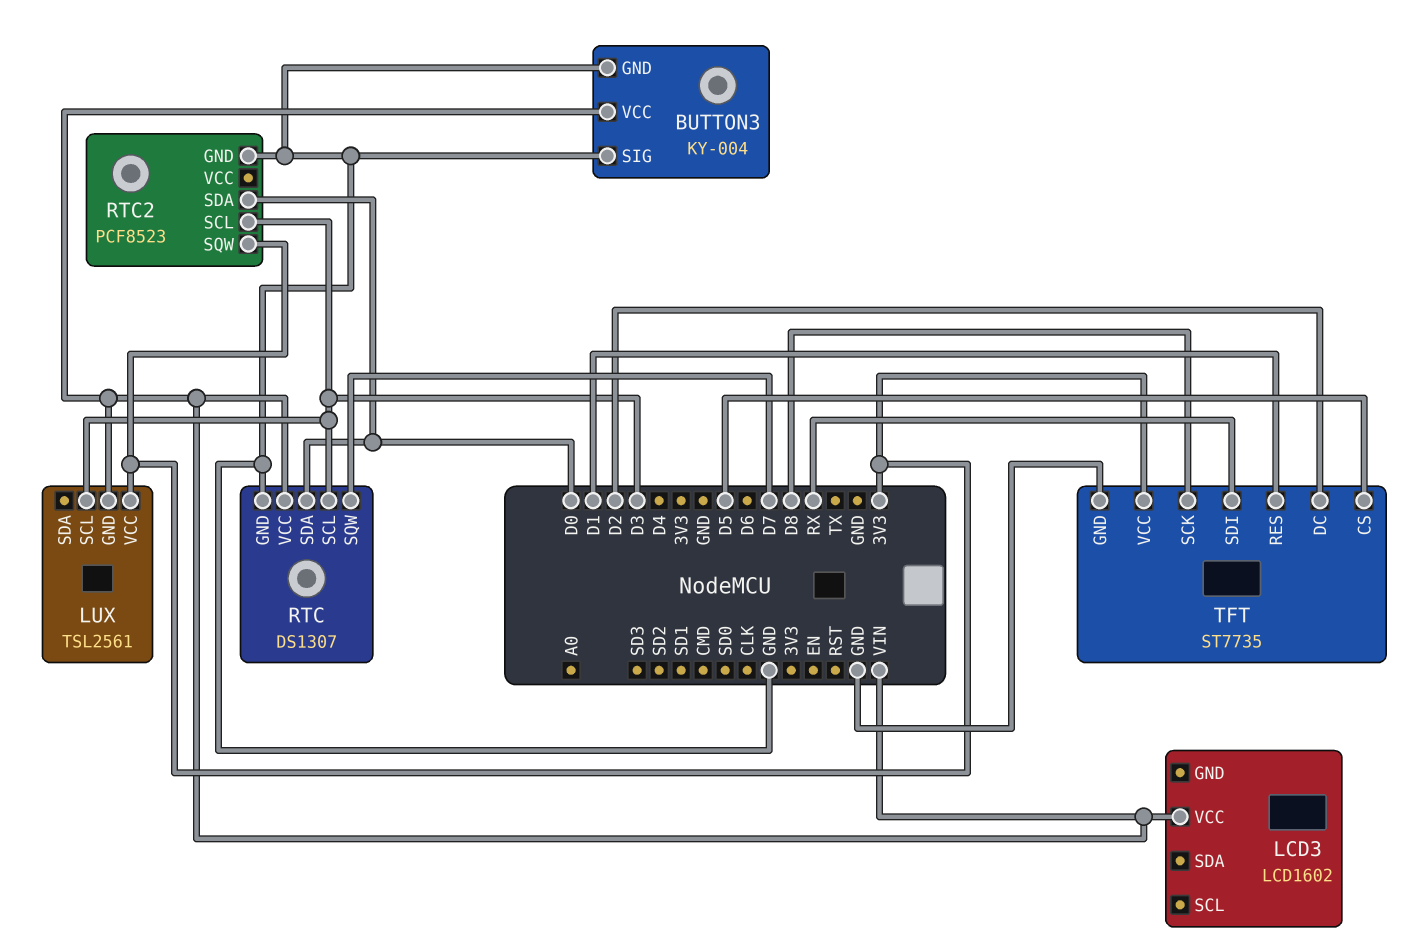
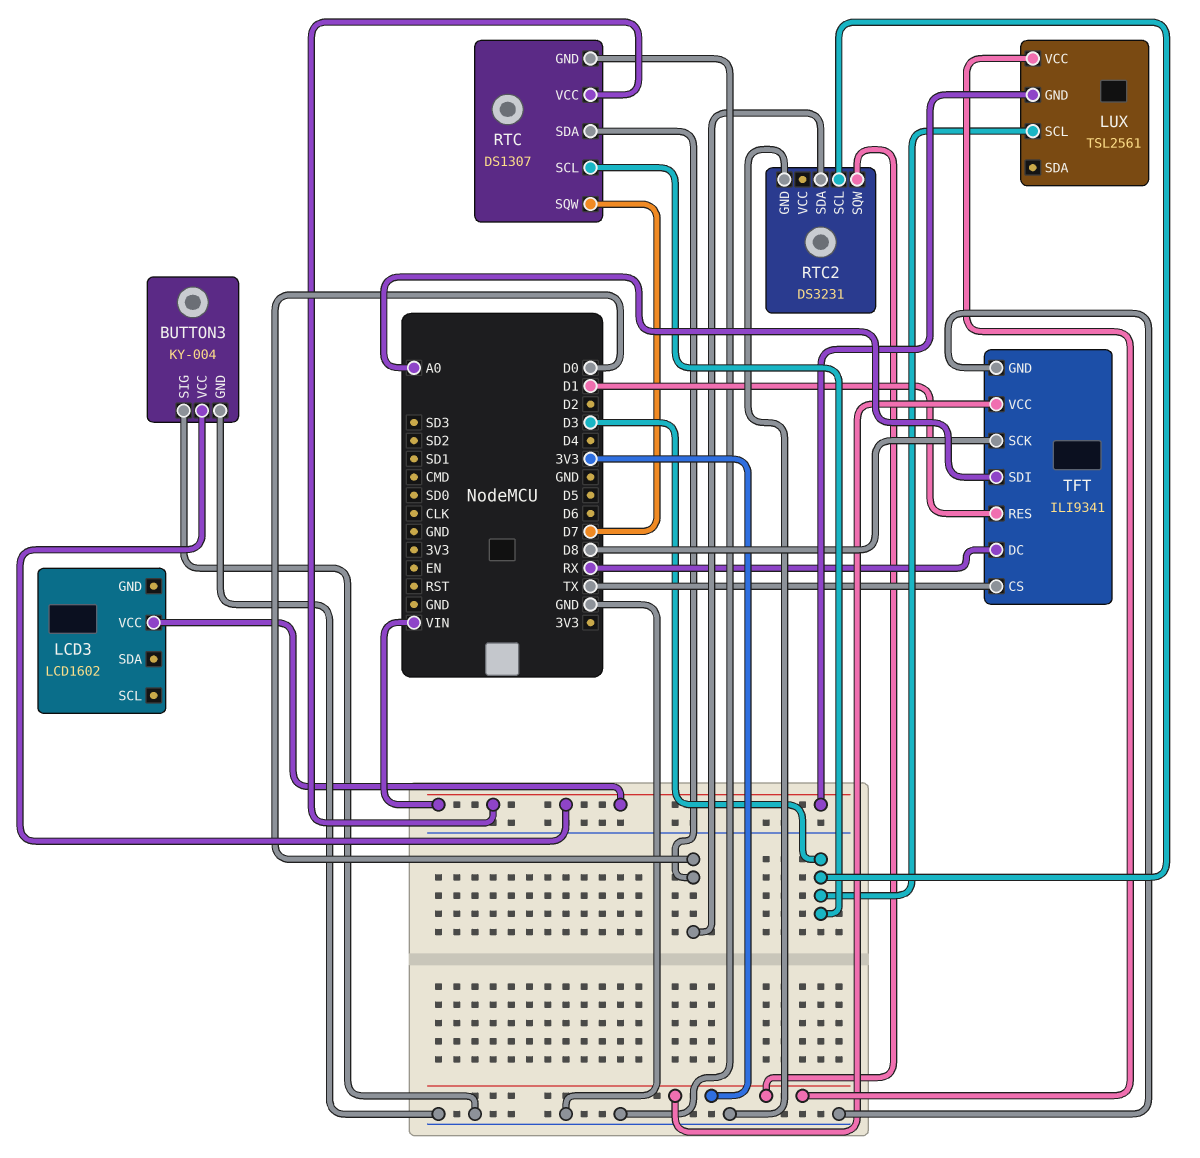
RTC2: PCF8523 -> DS3231
TFT: ST7735 -> ILI9341
TFT pin CS: D5 -> TX
TFT pin DC: D2 -> RX
TFT pin SDI: RX -> A0

